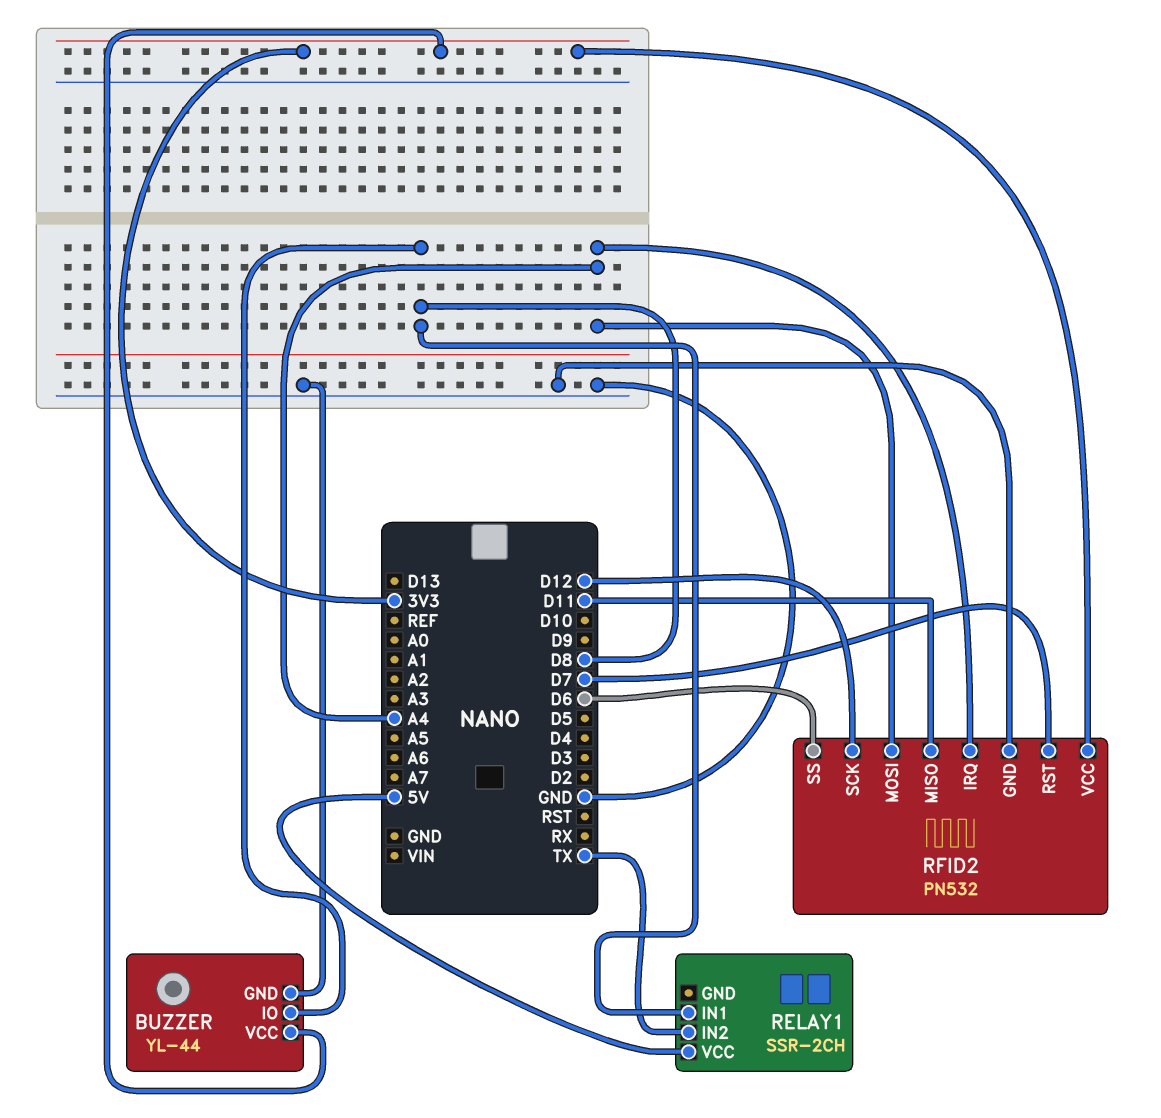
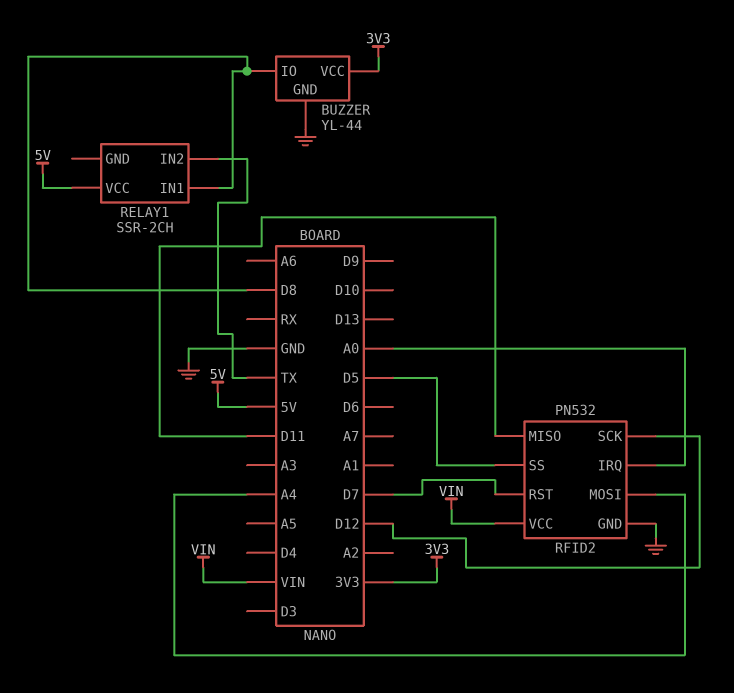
RFID2 pin IRQ: A4 -> A0
RFID2 pin SS: D6 -> D5
RFID2 pin VCC: 3V3 -> VIN

